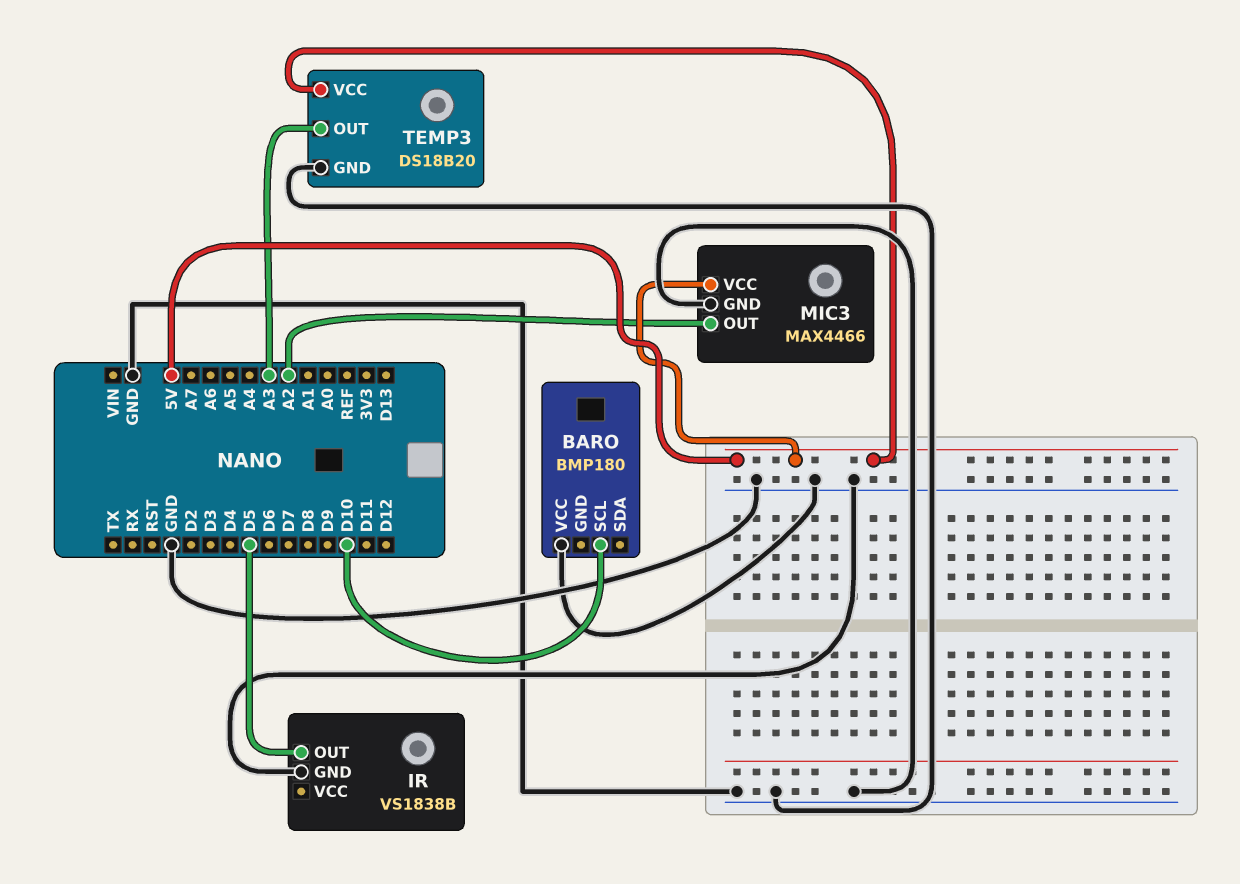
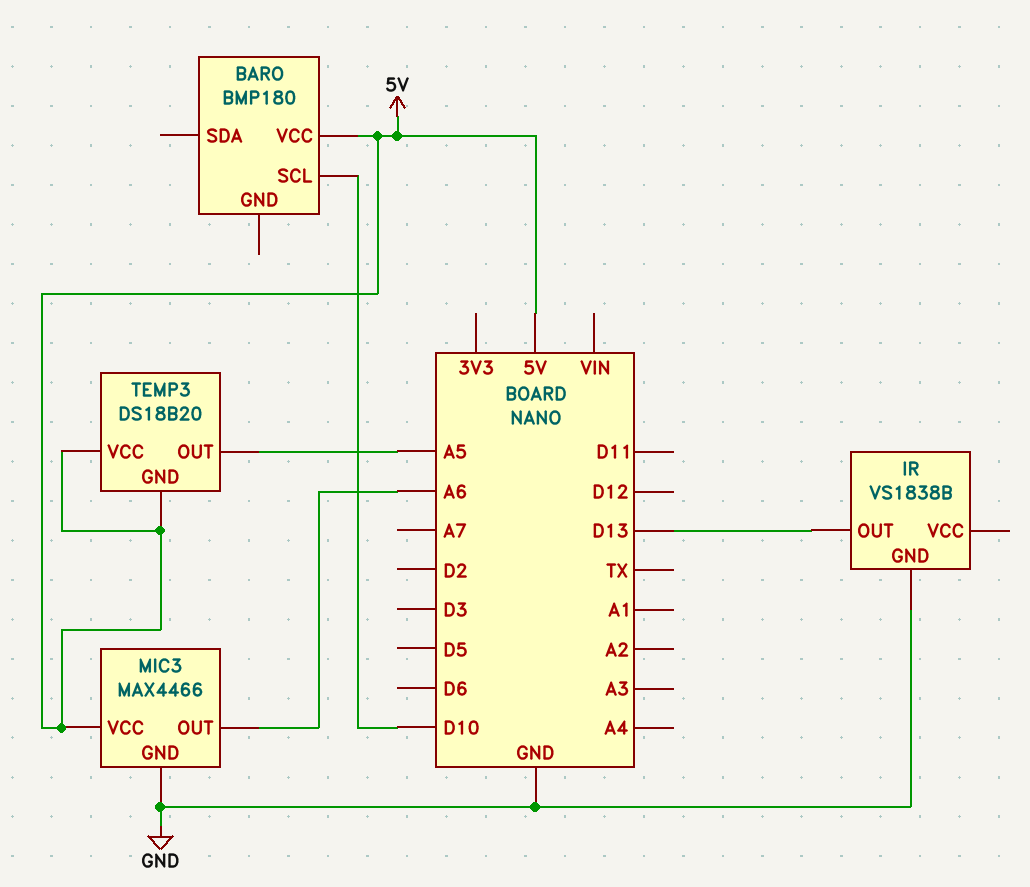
BARO pin VCC: GND -> 5V
IR pin OUT: D5 -> D13
MIC3 pin OUT: A2 -> A6
TEMP3 pin GND: GND -> 5V
TEMP3 pin OUT: A3 -> A5

